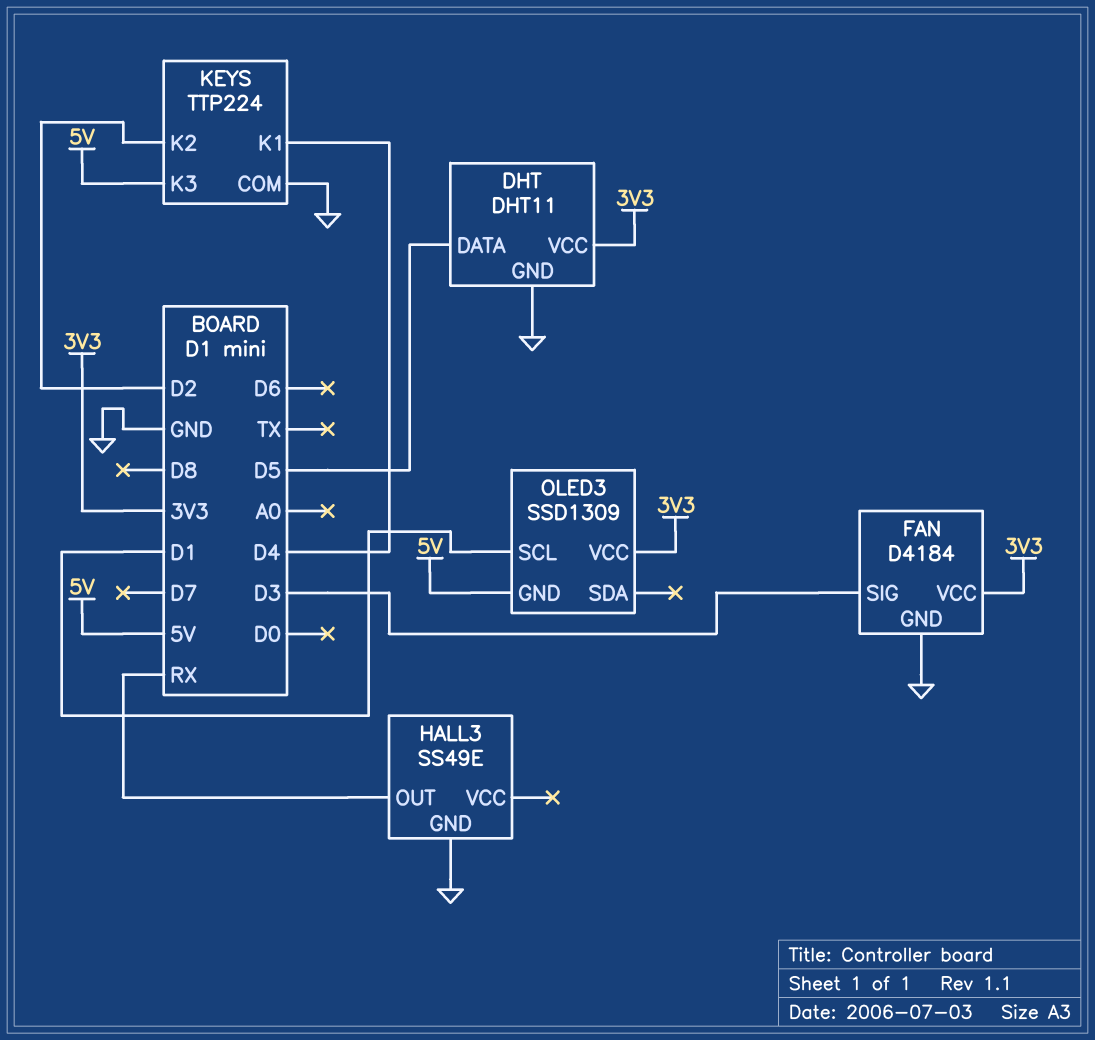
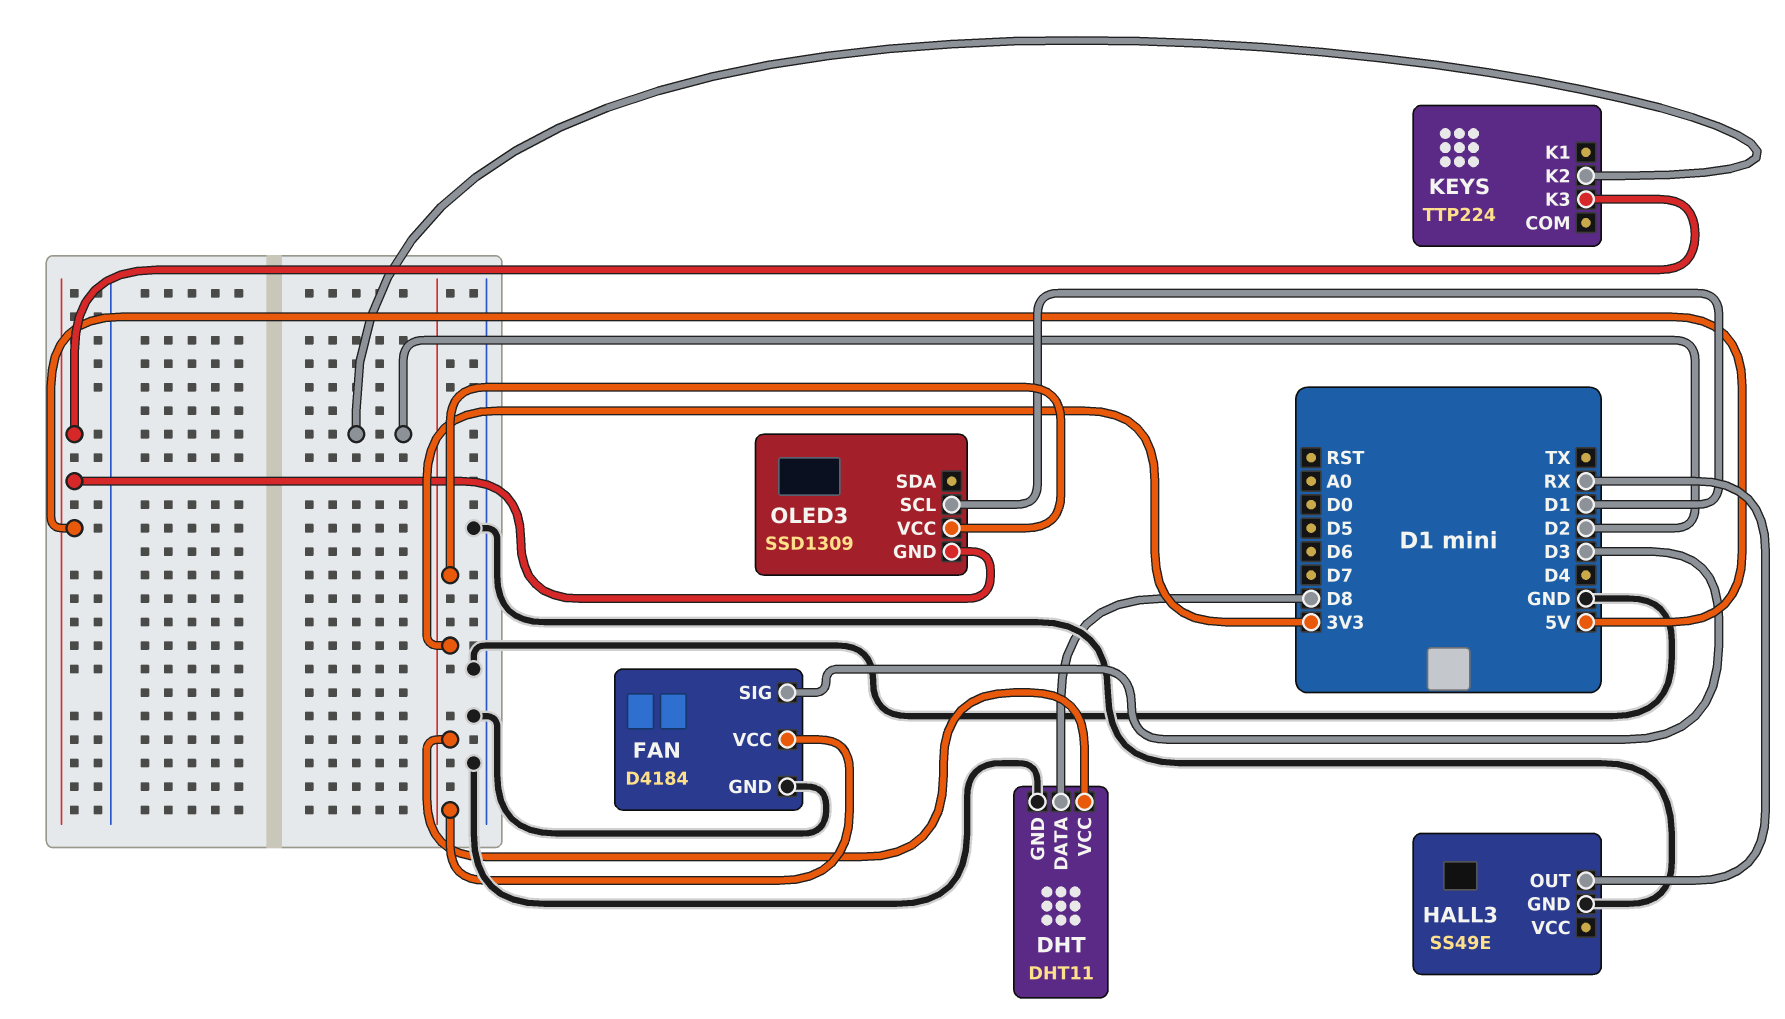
DHT pin DATA: D5 -> D8
KEYS pin COM: GND -> none
KEYS pin K1: D4 -> none

